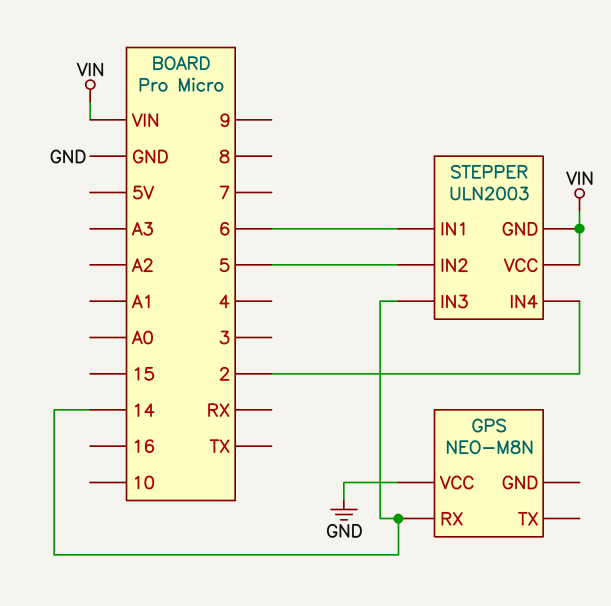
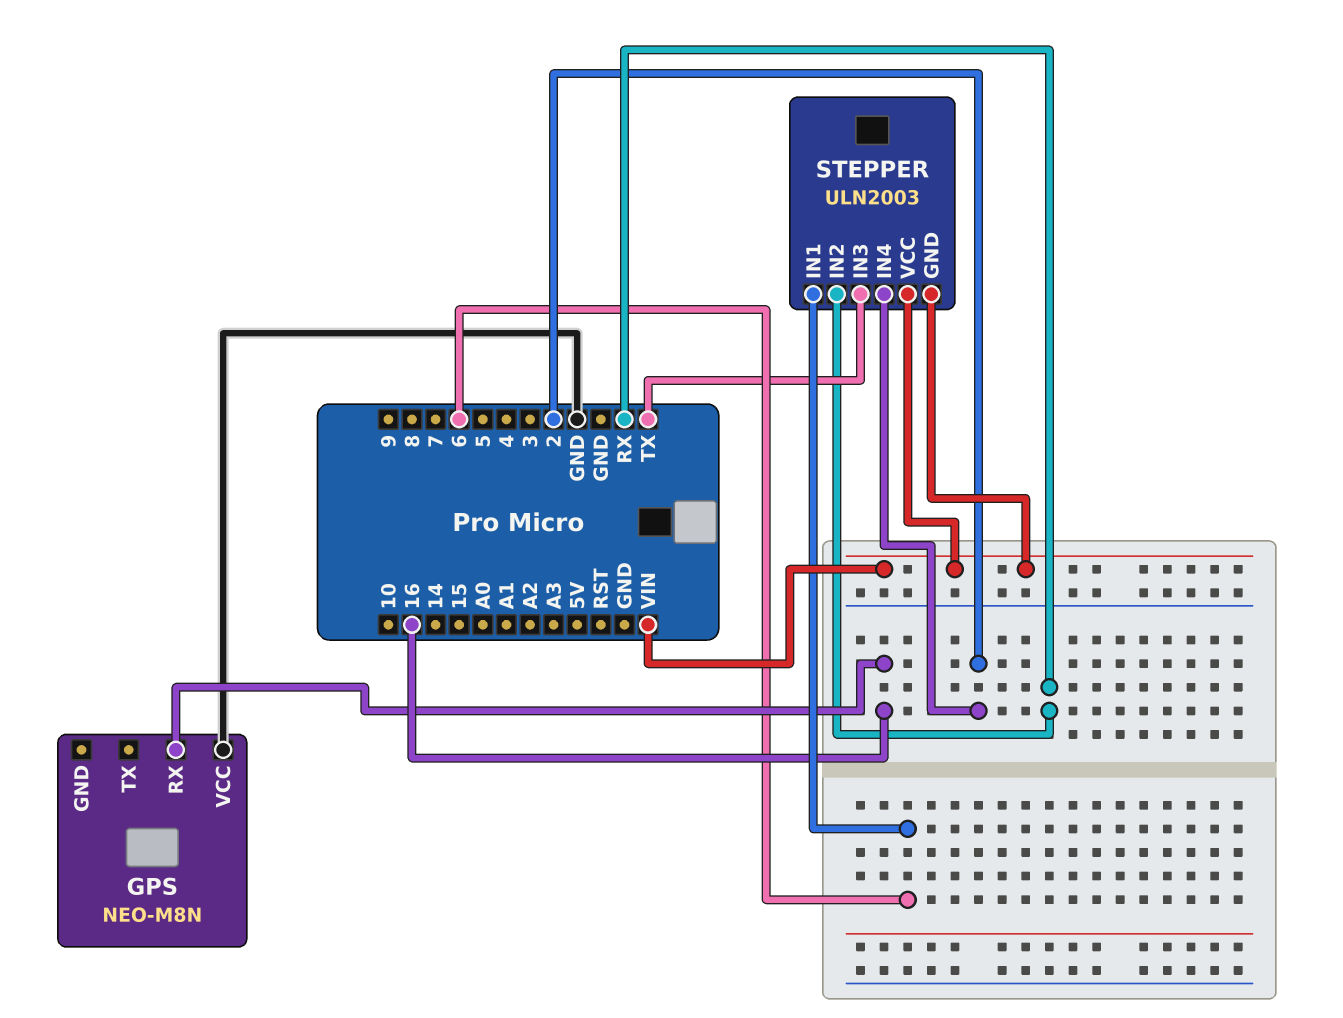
GPS pin RX: 14 -> 16
STEPPER pin IN2: 5 -> RX
STEPPER pin IN3: 14 -> TX

